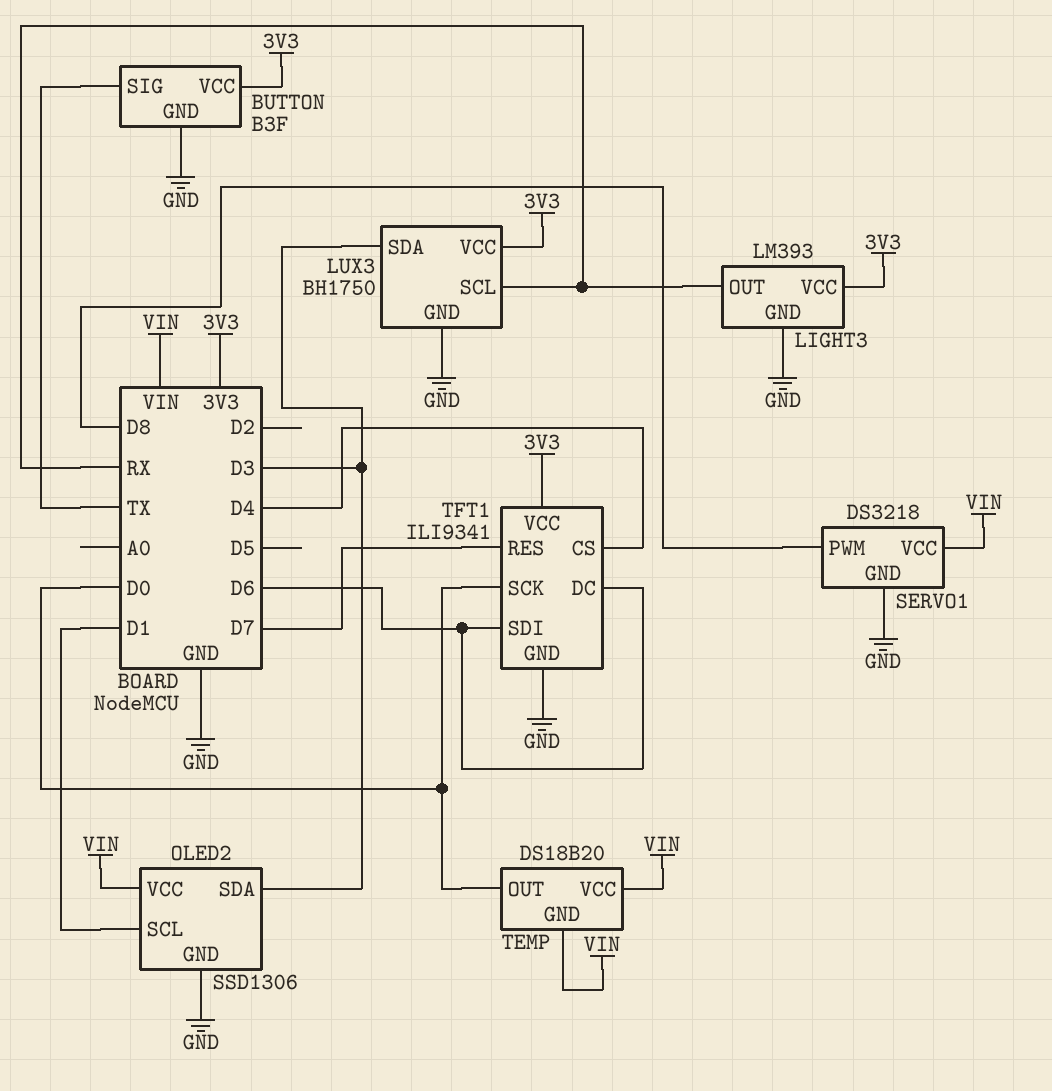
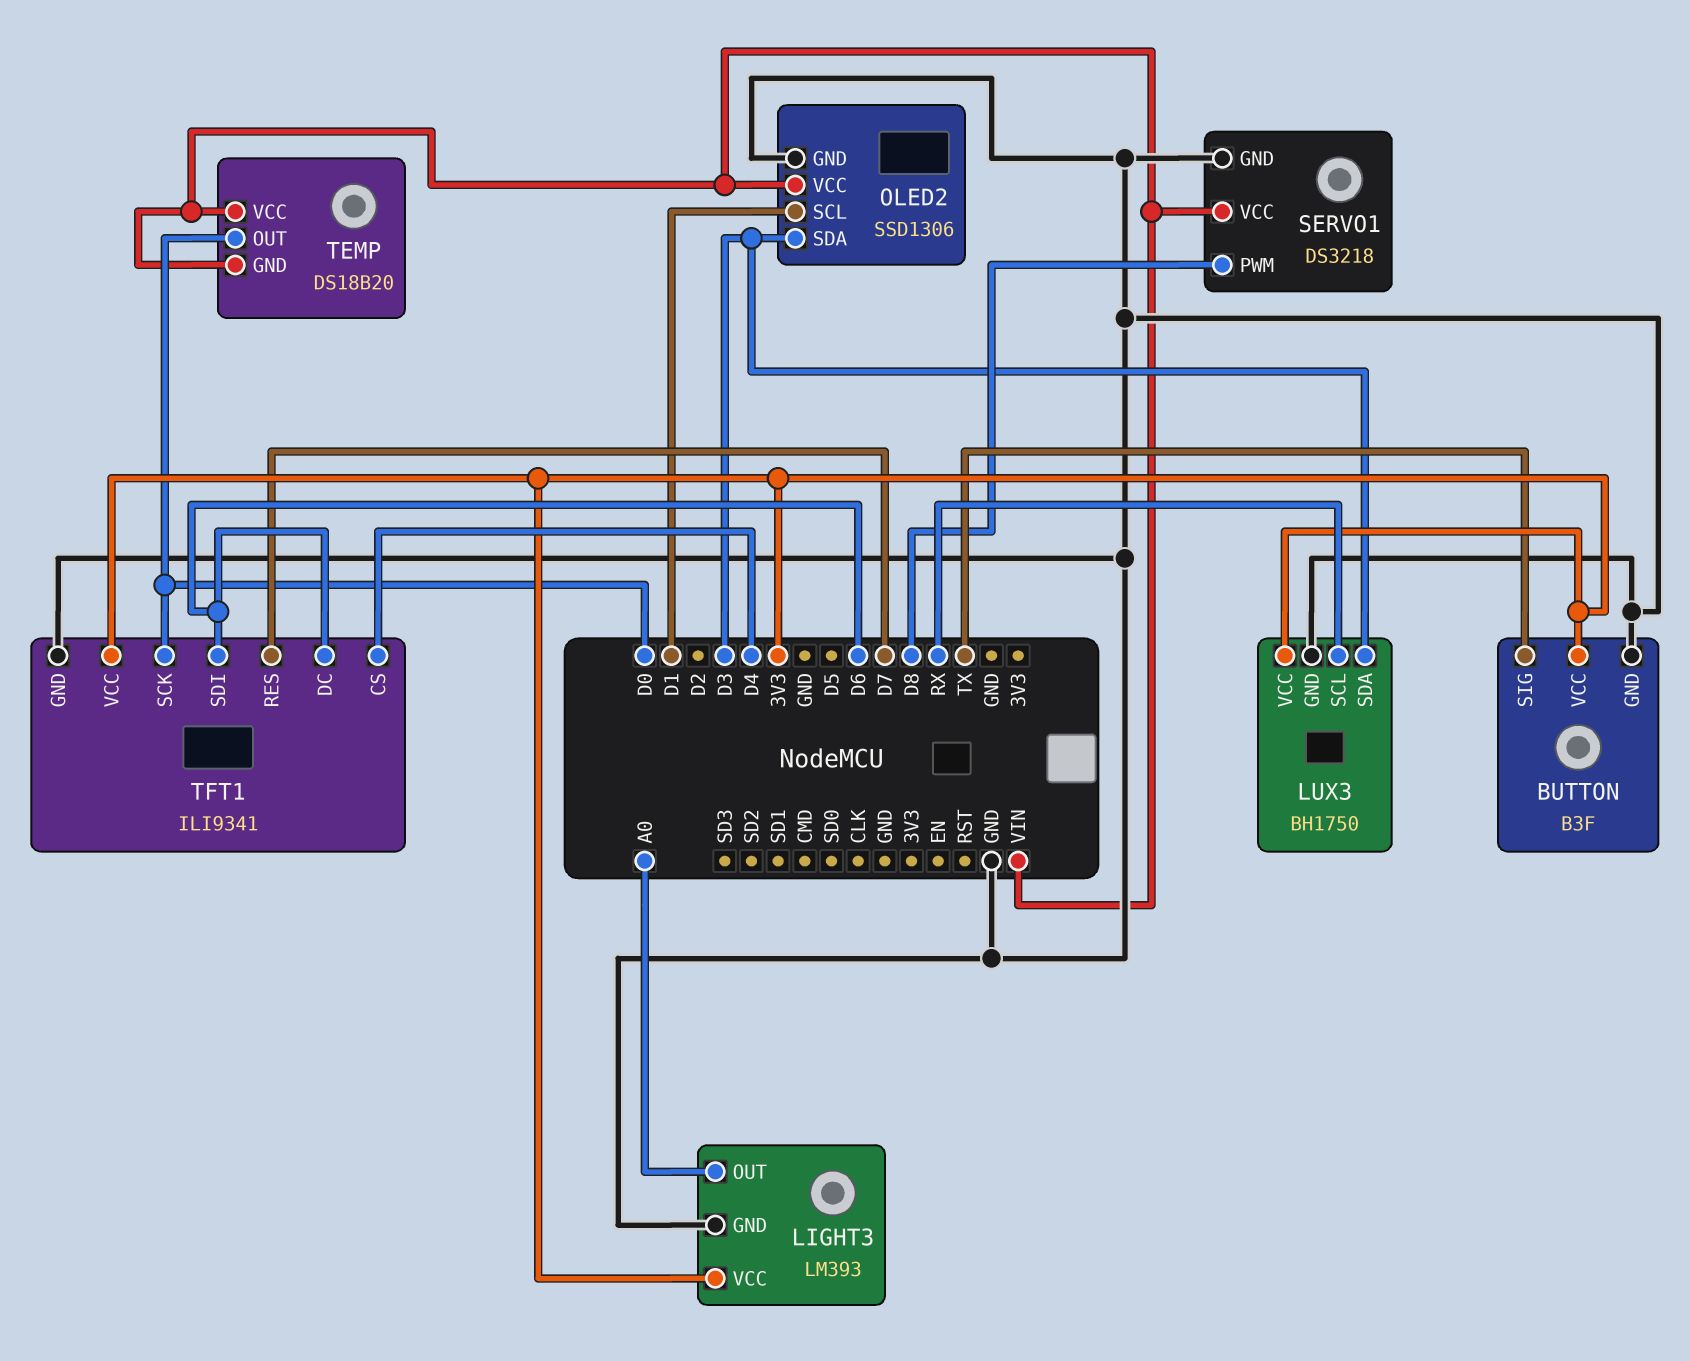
LIGHT3 pin OUT: RX -> A0

